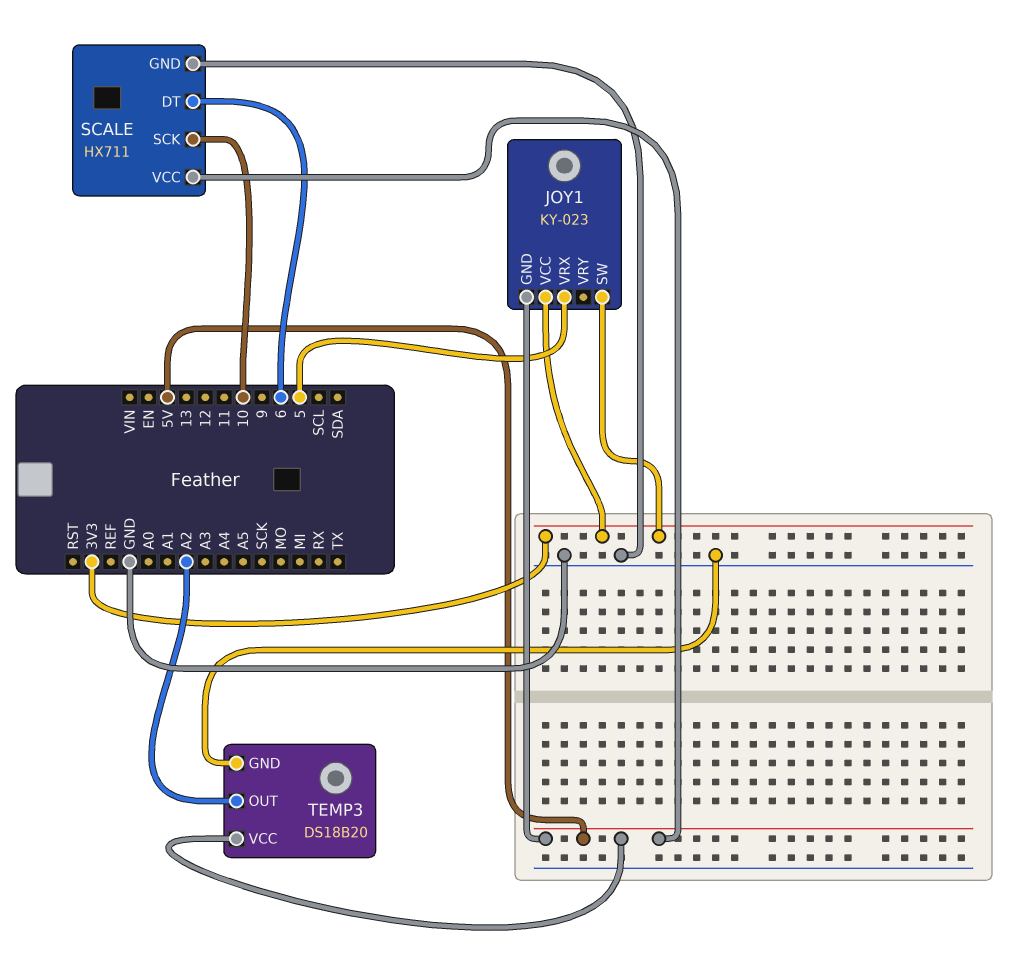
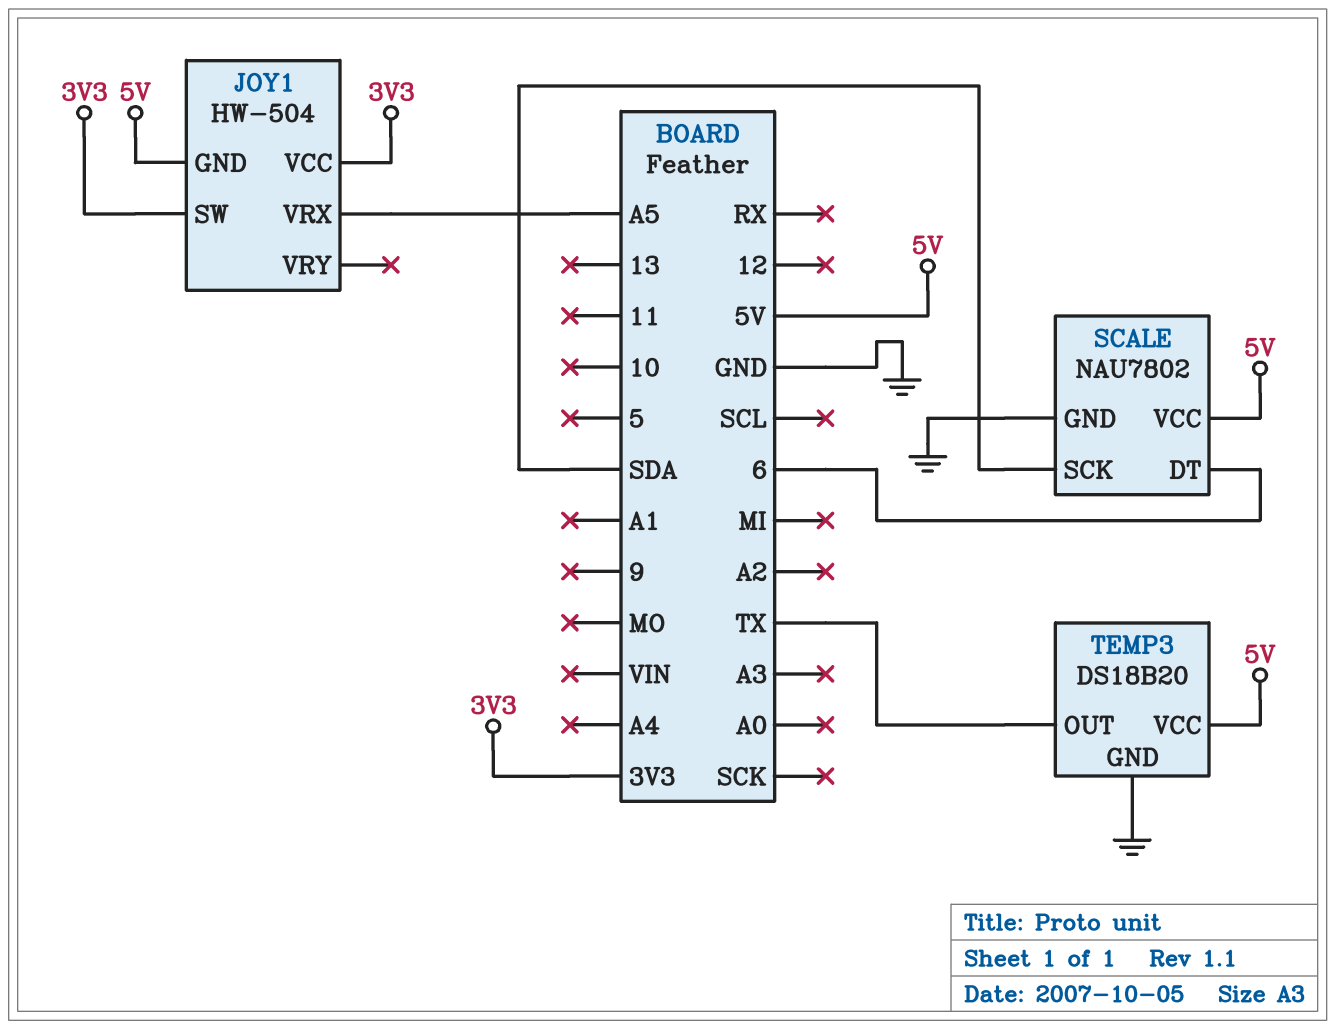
JOY1: KY-023 -> HW-504
JOY1 pin VRX: 5 -> A5
SCALE: HX711 -> NAU7802
SCALE pin SCK: 10 -> SDA
TEMP3 pin OUT: A2 -> TX

